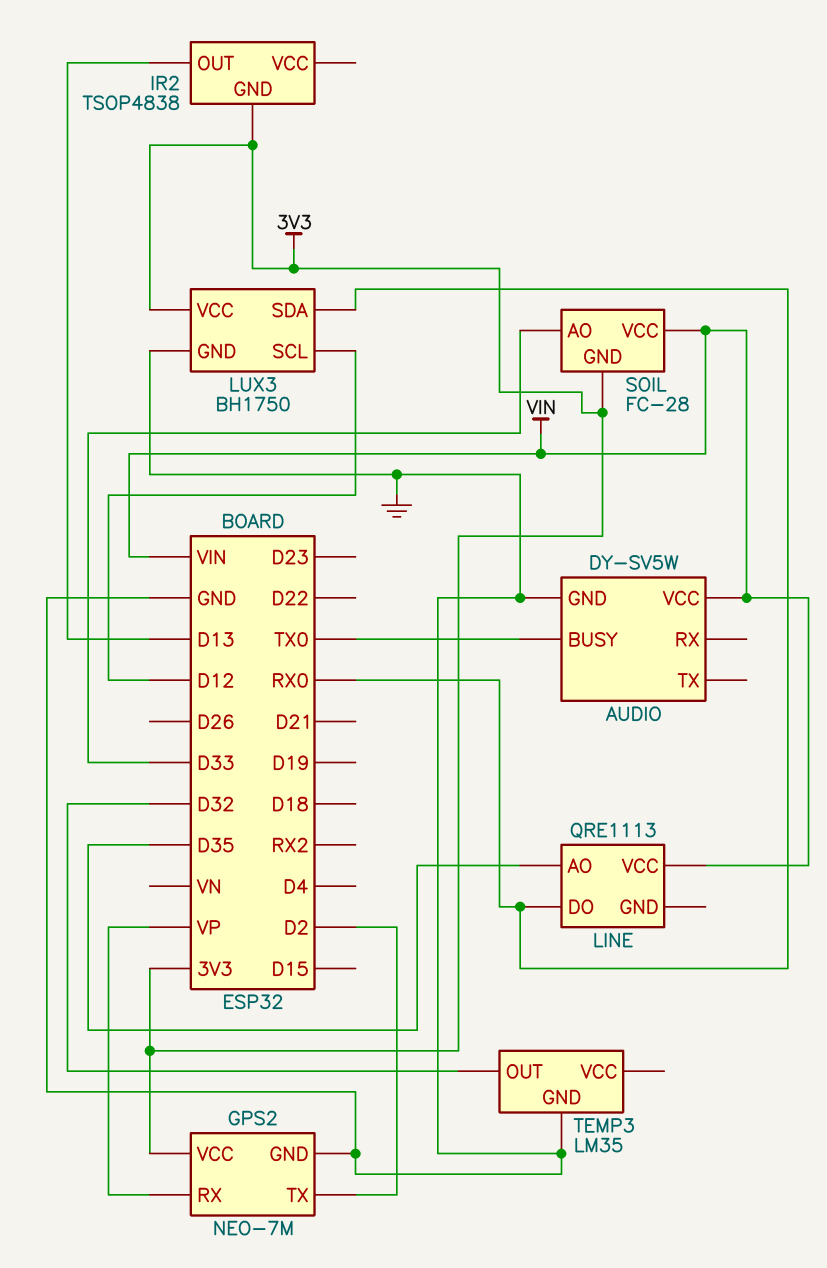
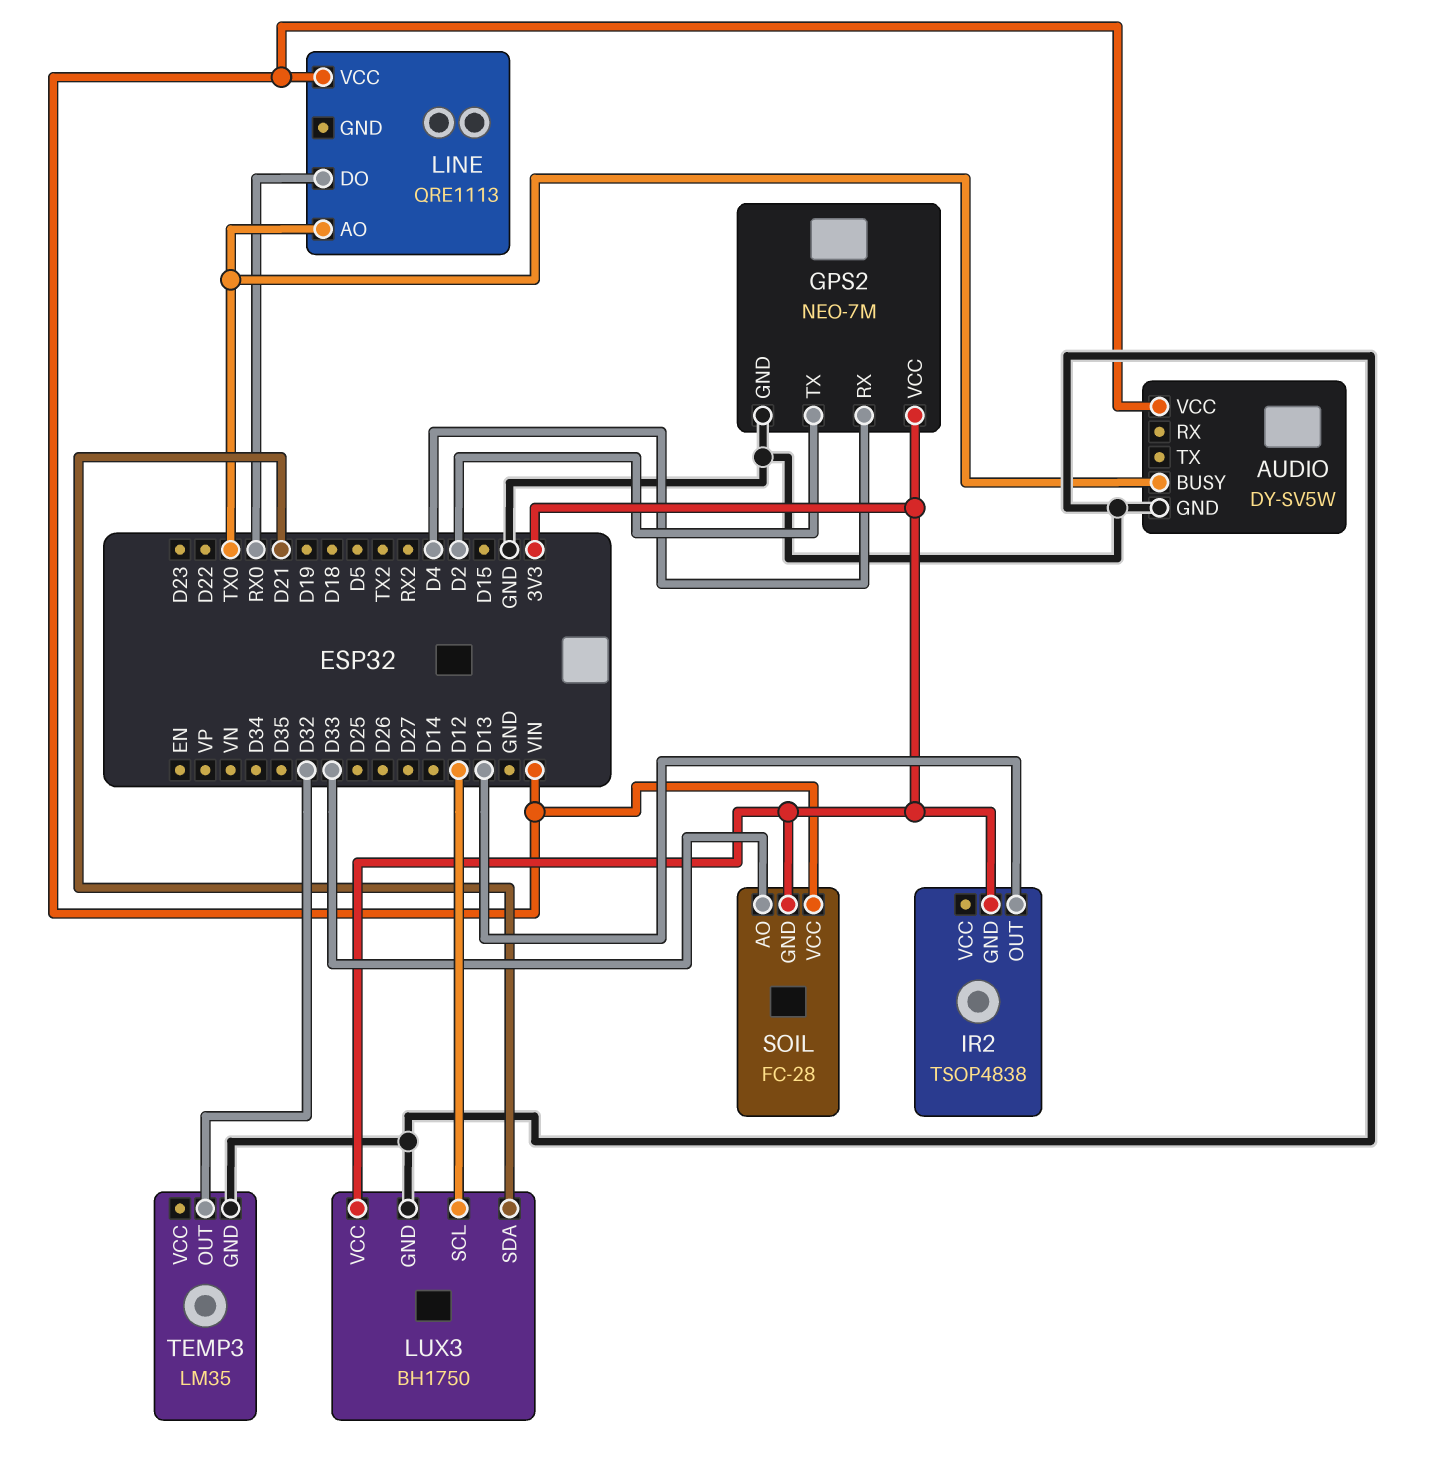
GPS2 pin RX: VP -> D4
LINE pin AO: D35 -> TX0
LUX3 pin SDA: RX0 -> D21

